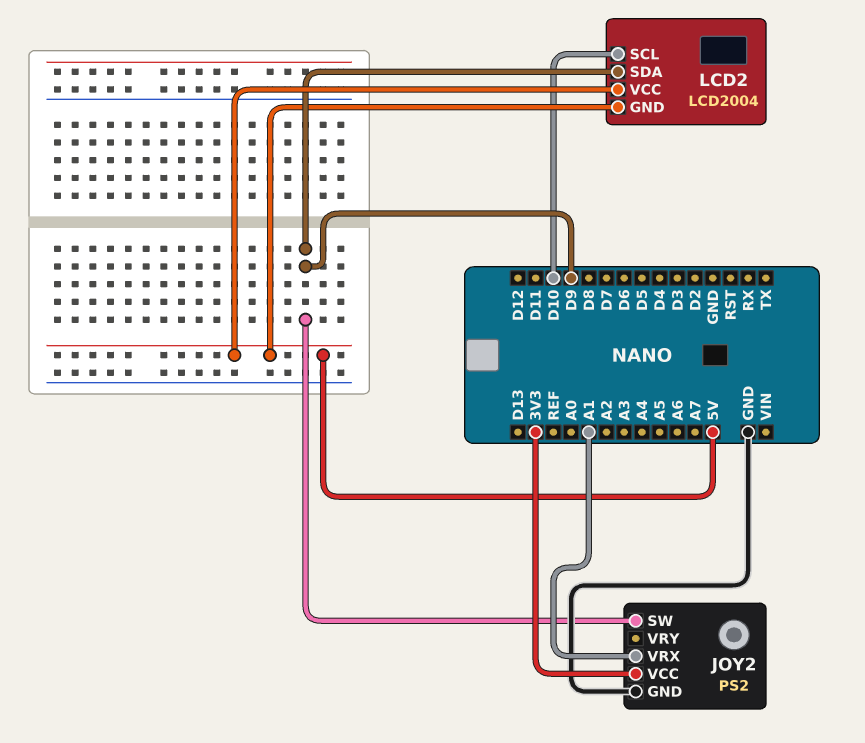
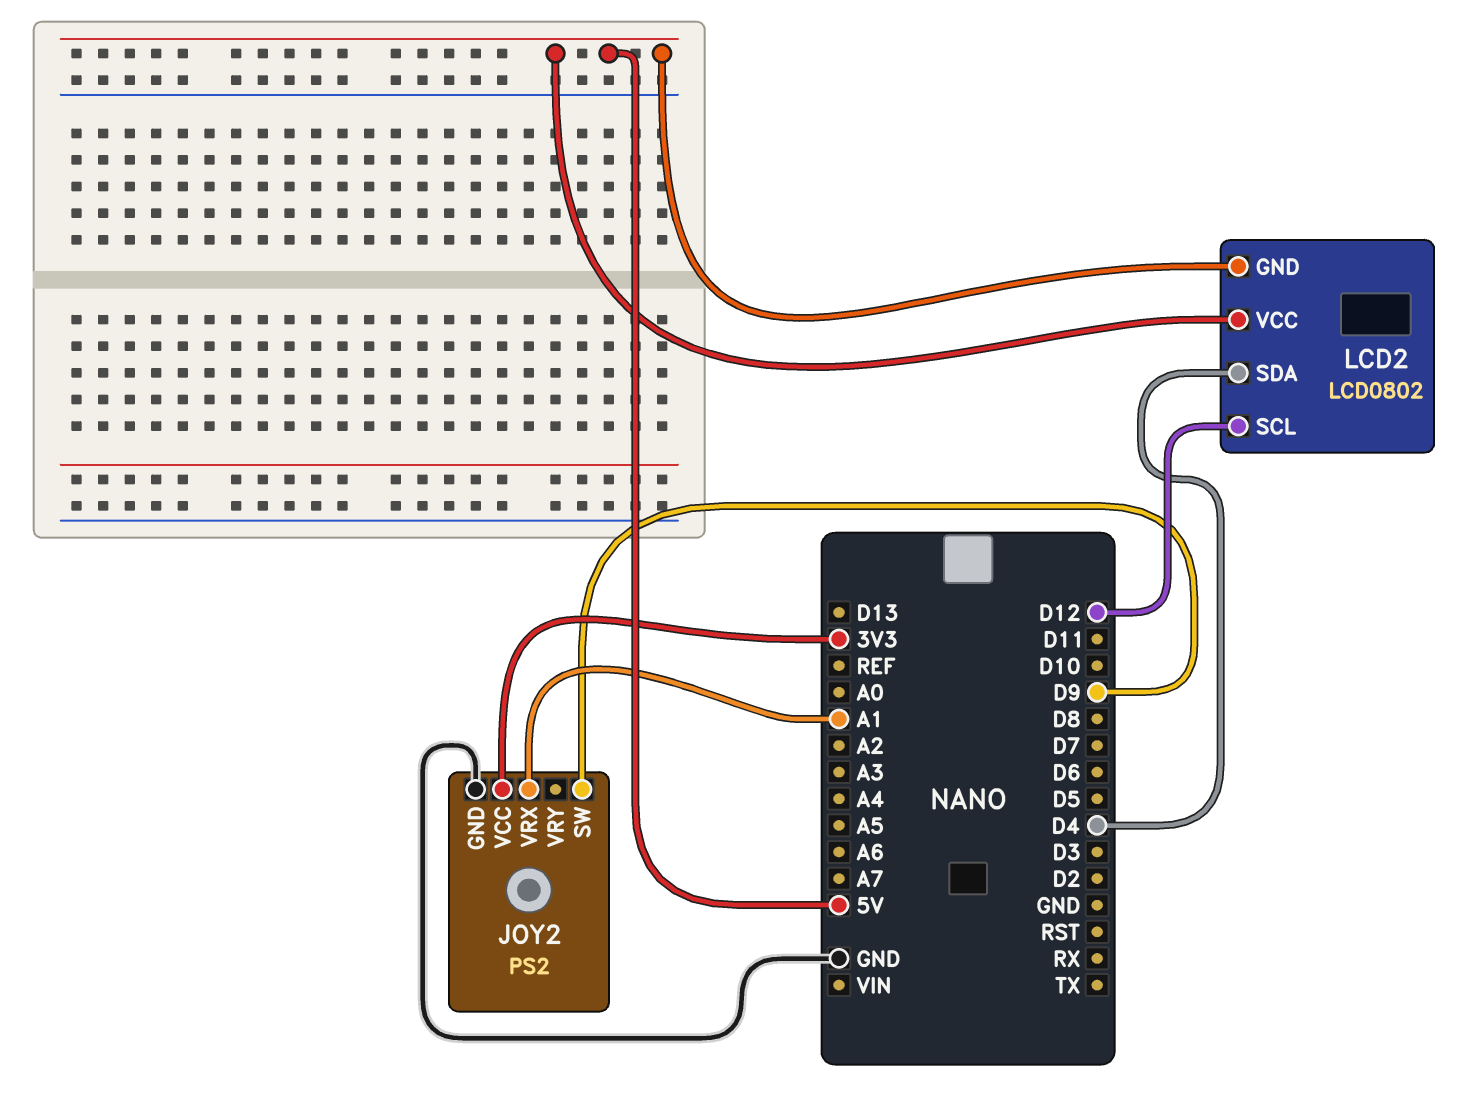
LCD2: LCD2004 -> LCD0802
LCD2 pin SCL: D10 -> D12
LCD2 pin SDA: D9 -> D4

